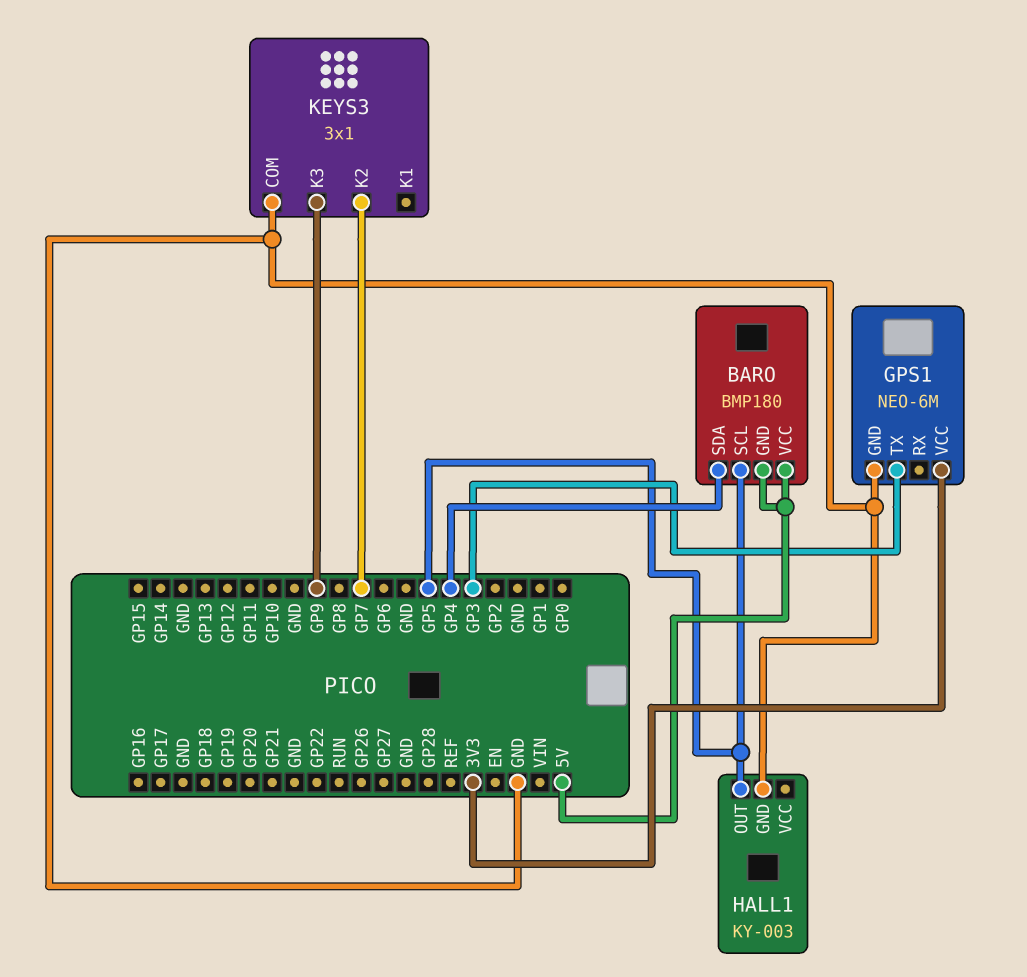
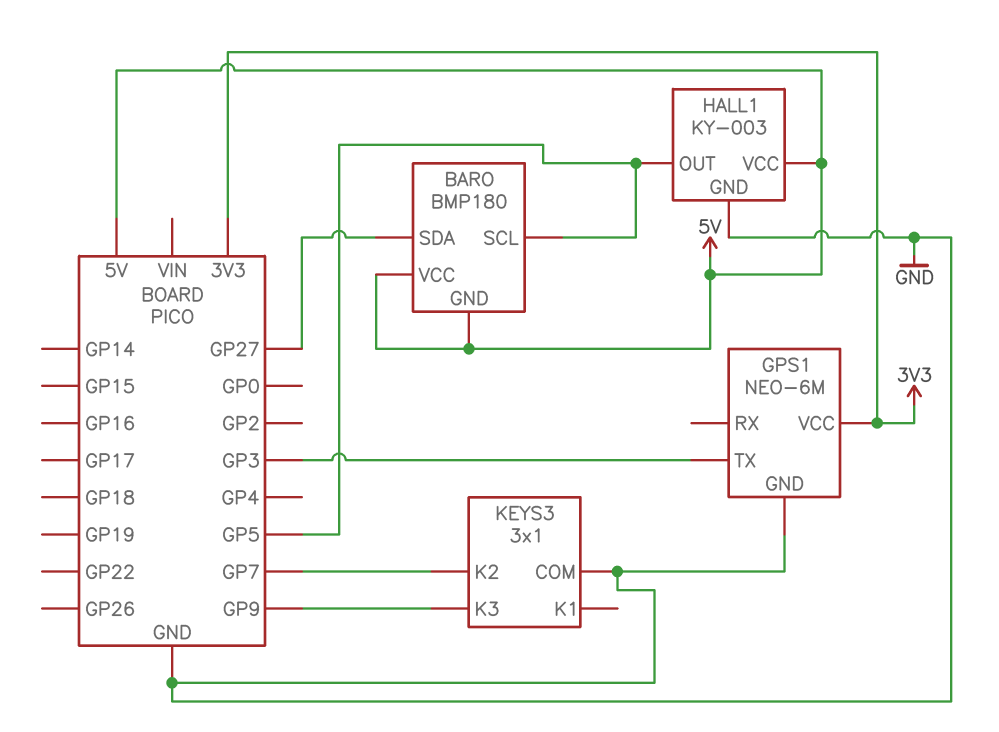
BARO pin SDA: GP4 -> GP27
HALL1 pin VCC: none -> 5V

